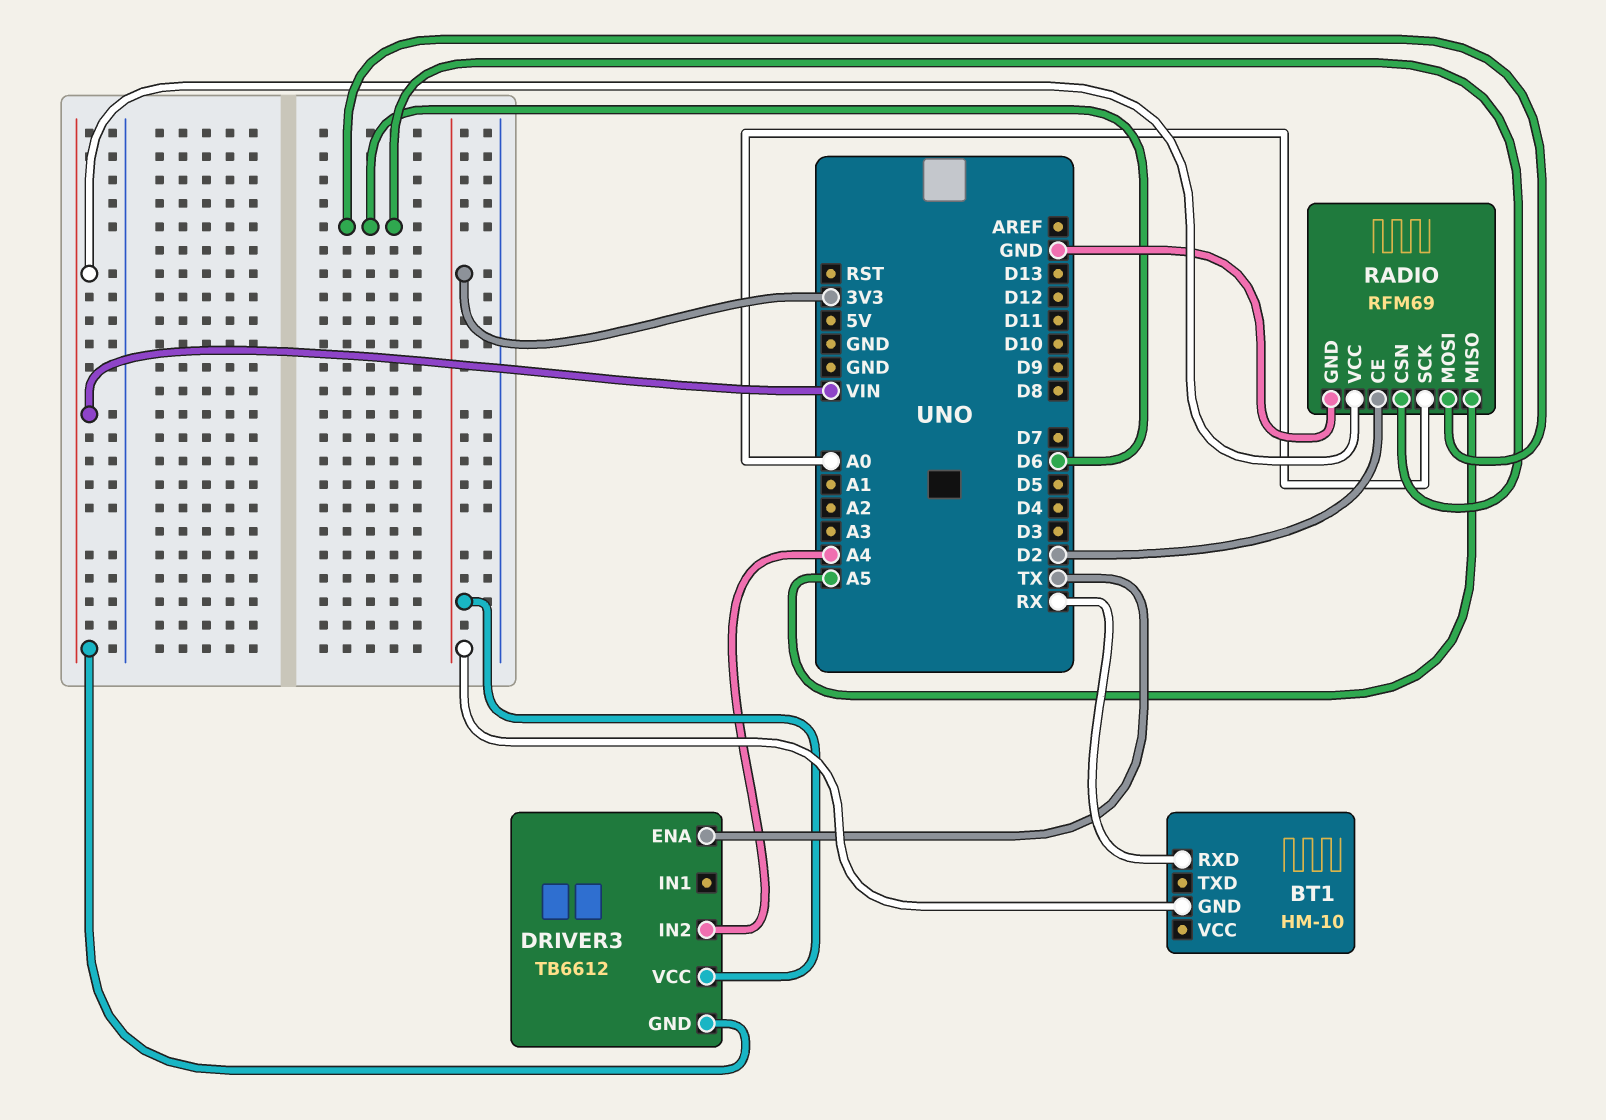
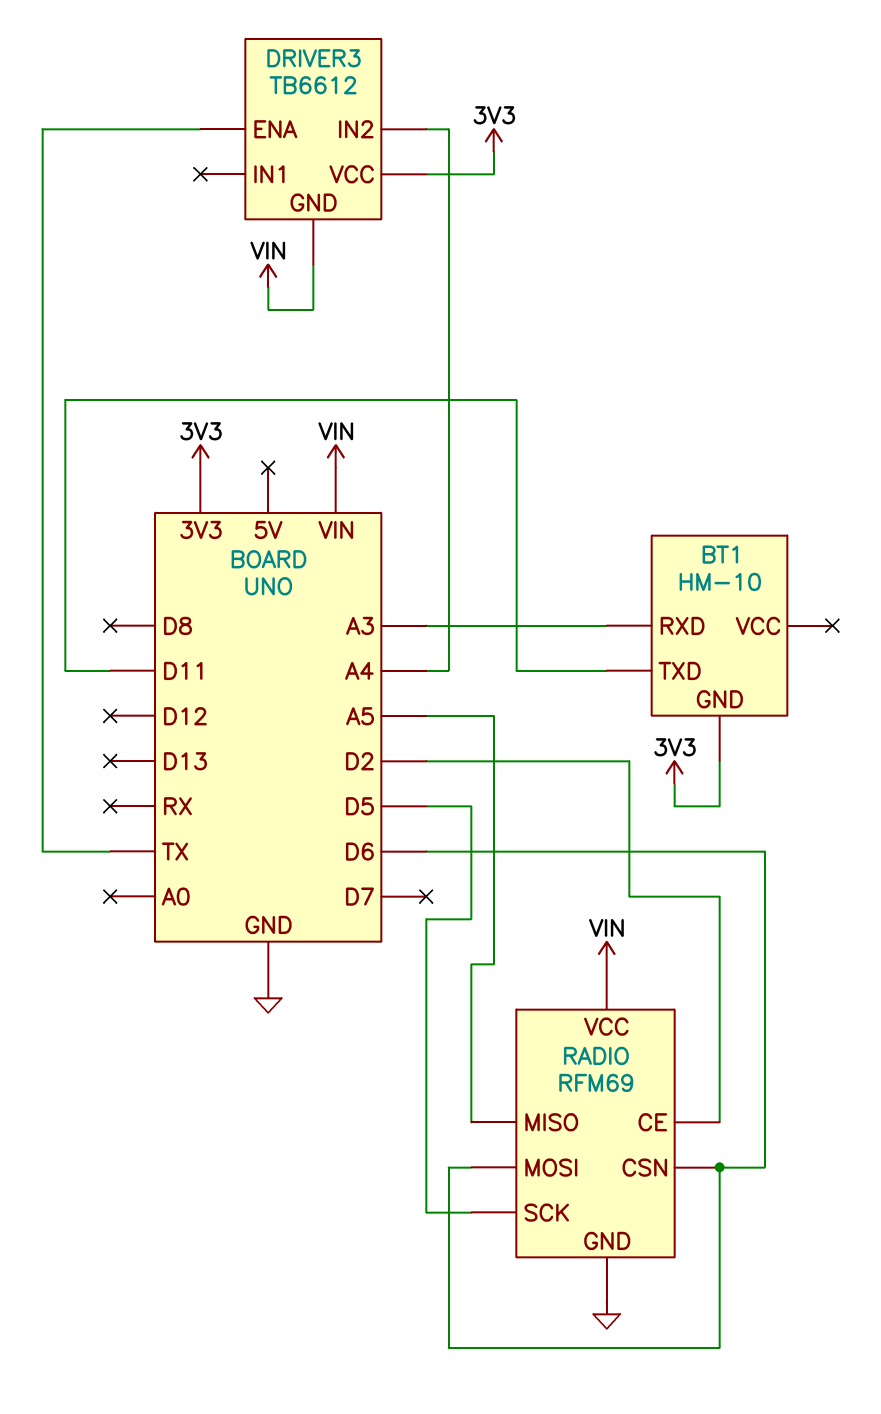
BT1 pin RXD: RX -> A3
BT1 pin TXD: none -> D11
RADIO pin SCK: A0 -> D5

